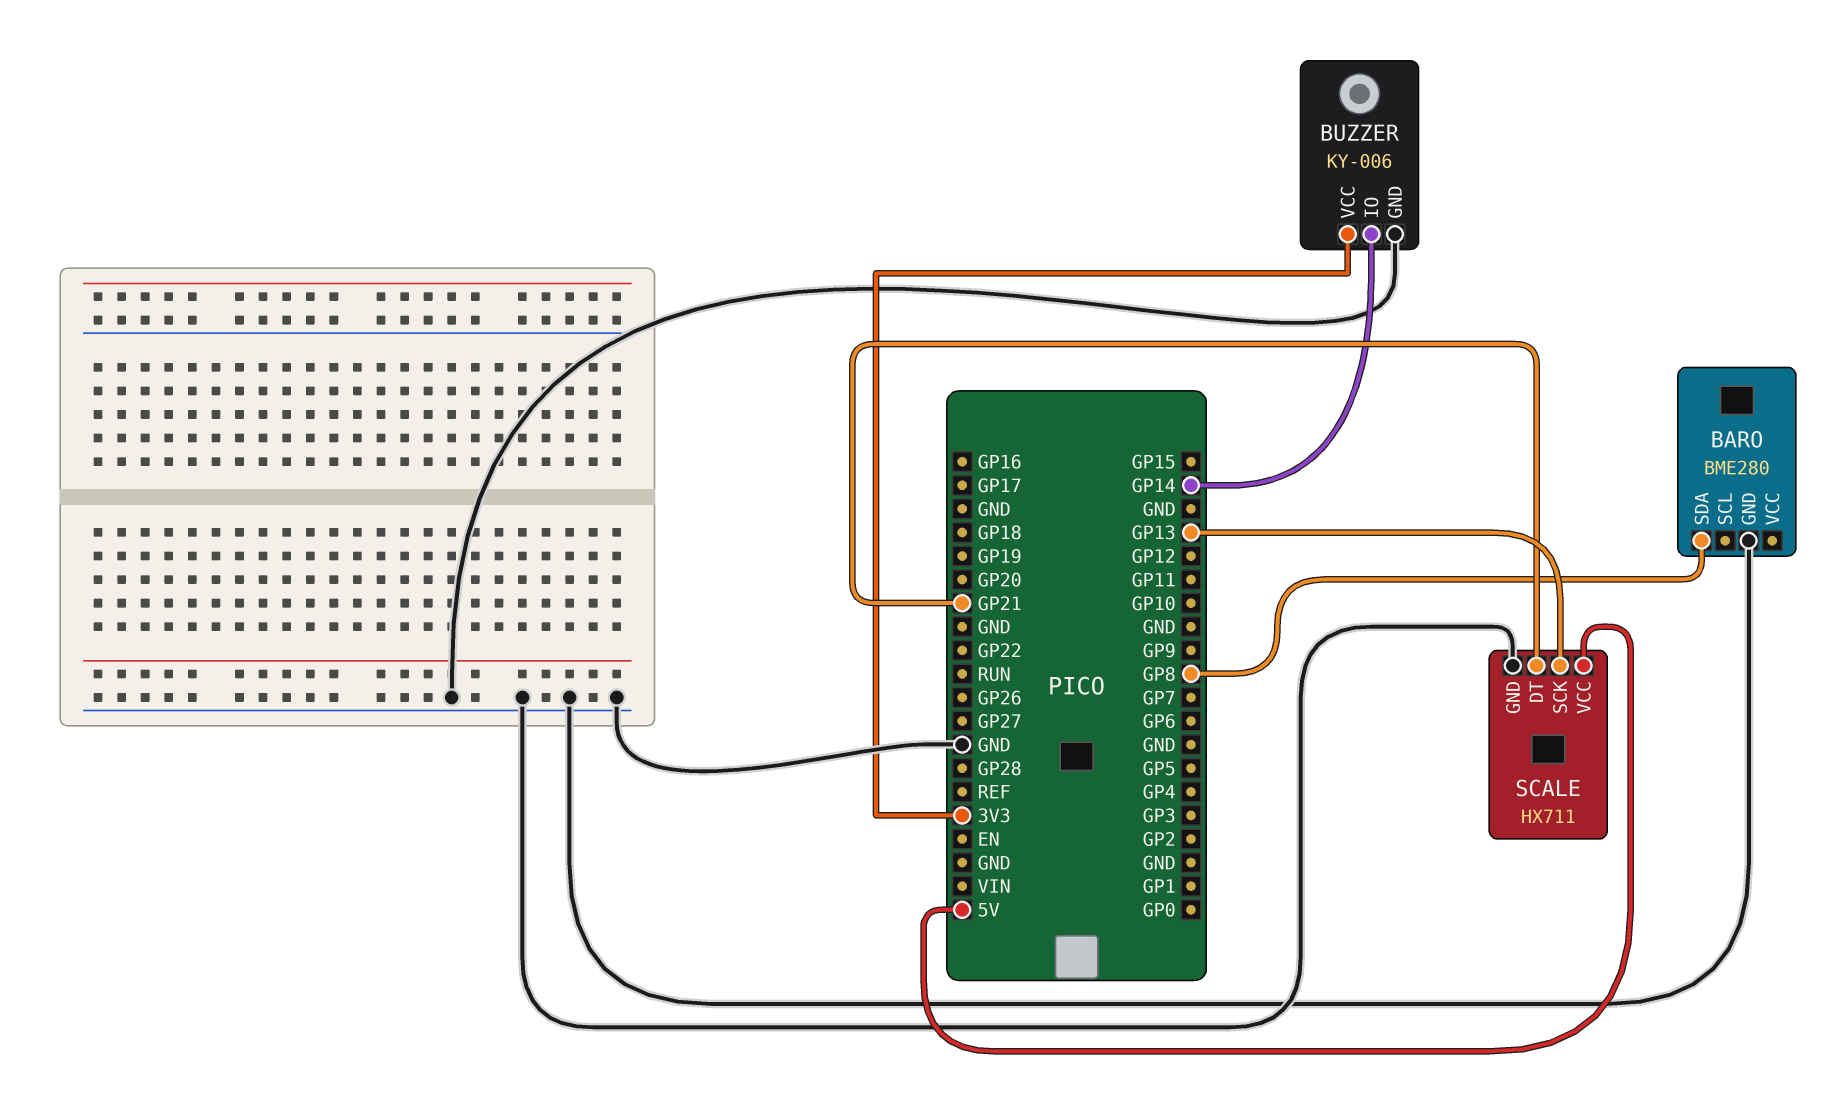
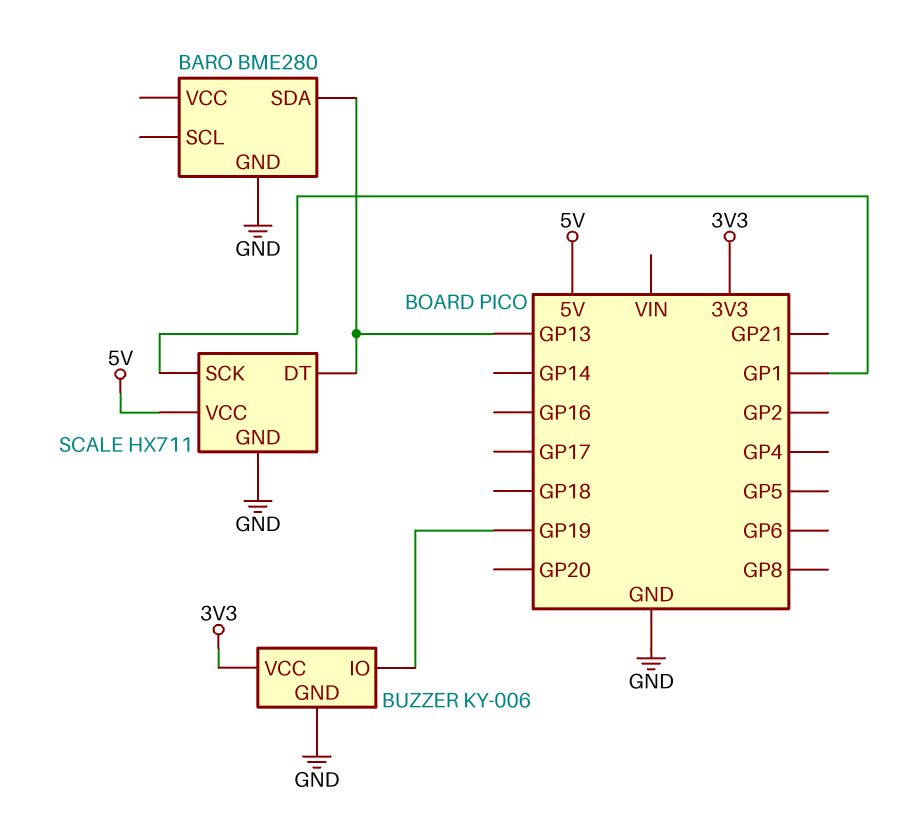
BARO pin SDA: GP8 -> GP13
BUZZER pin IO: GP14 -> GP19
SCALE pin DT: GP21 -> GP13
SCALE pin SCK: GP13 -> GP1

